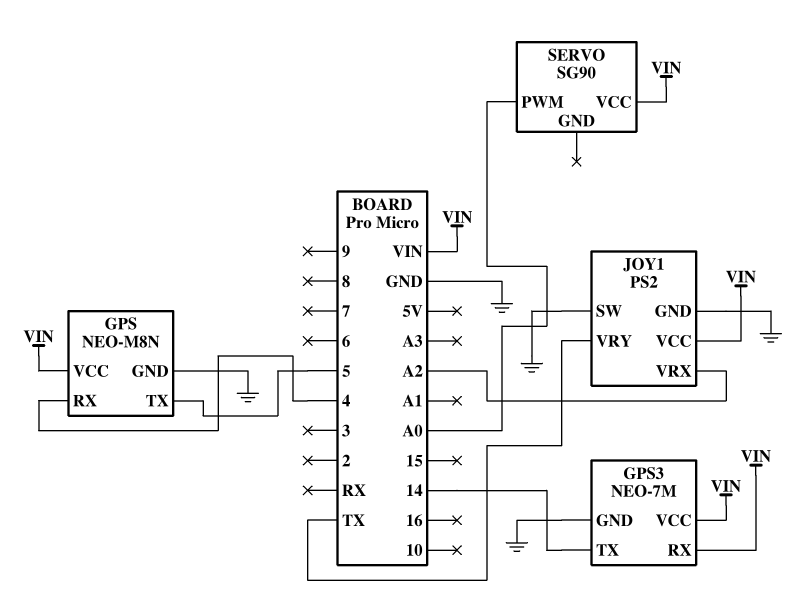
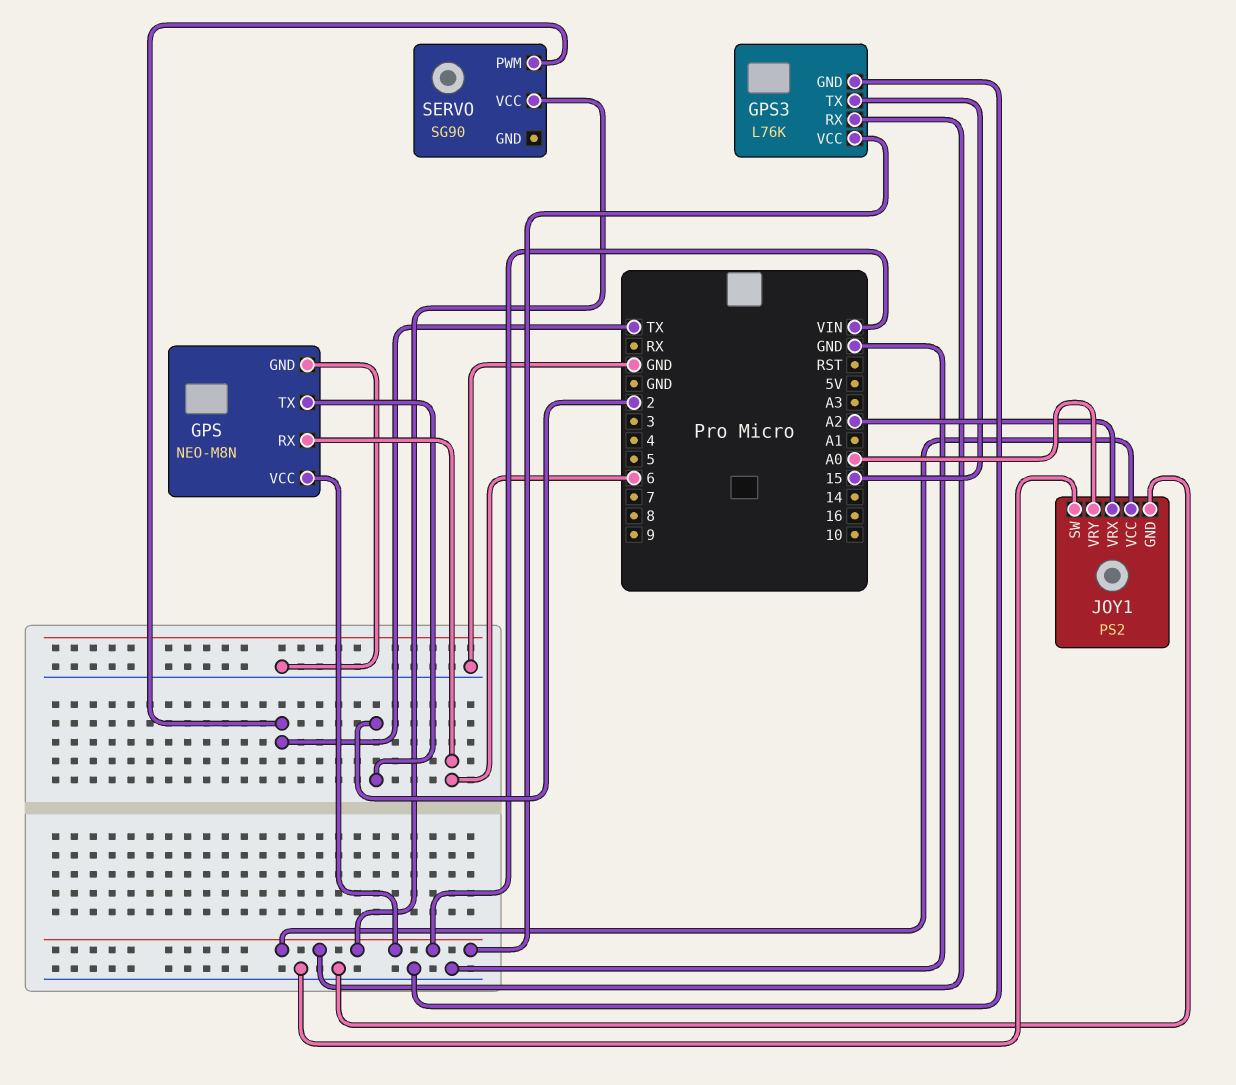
GPS pin RX: 4 -> 6
GPS pin TX: 5 -> 2
GPS3: NEO-7M -> L76K
GPS3 pin TX: 14 -> 15
JOY1 pin VRY: TX -> A0
SERVO pin PWM: A0 -> TX

